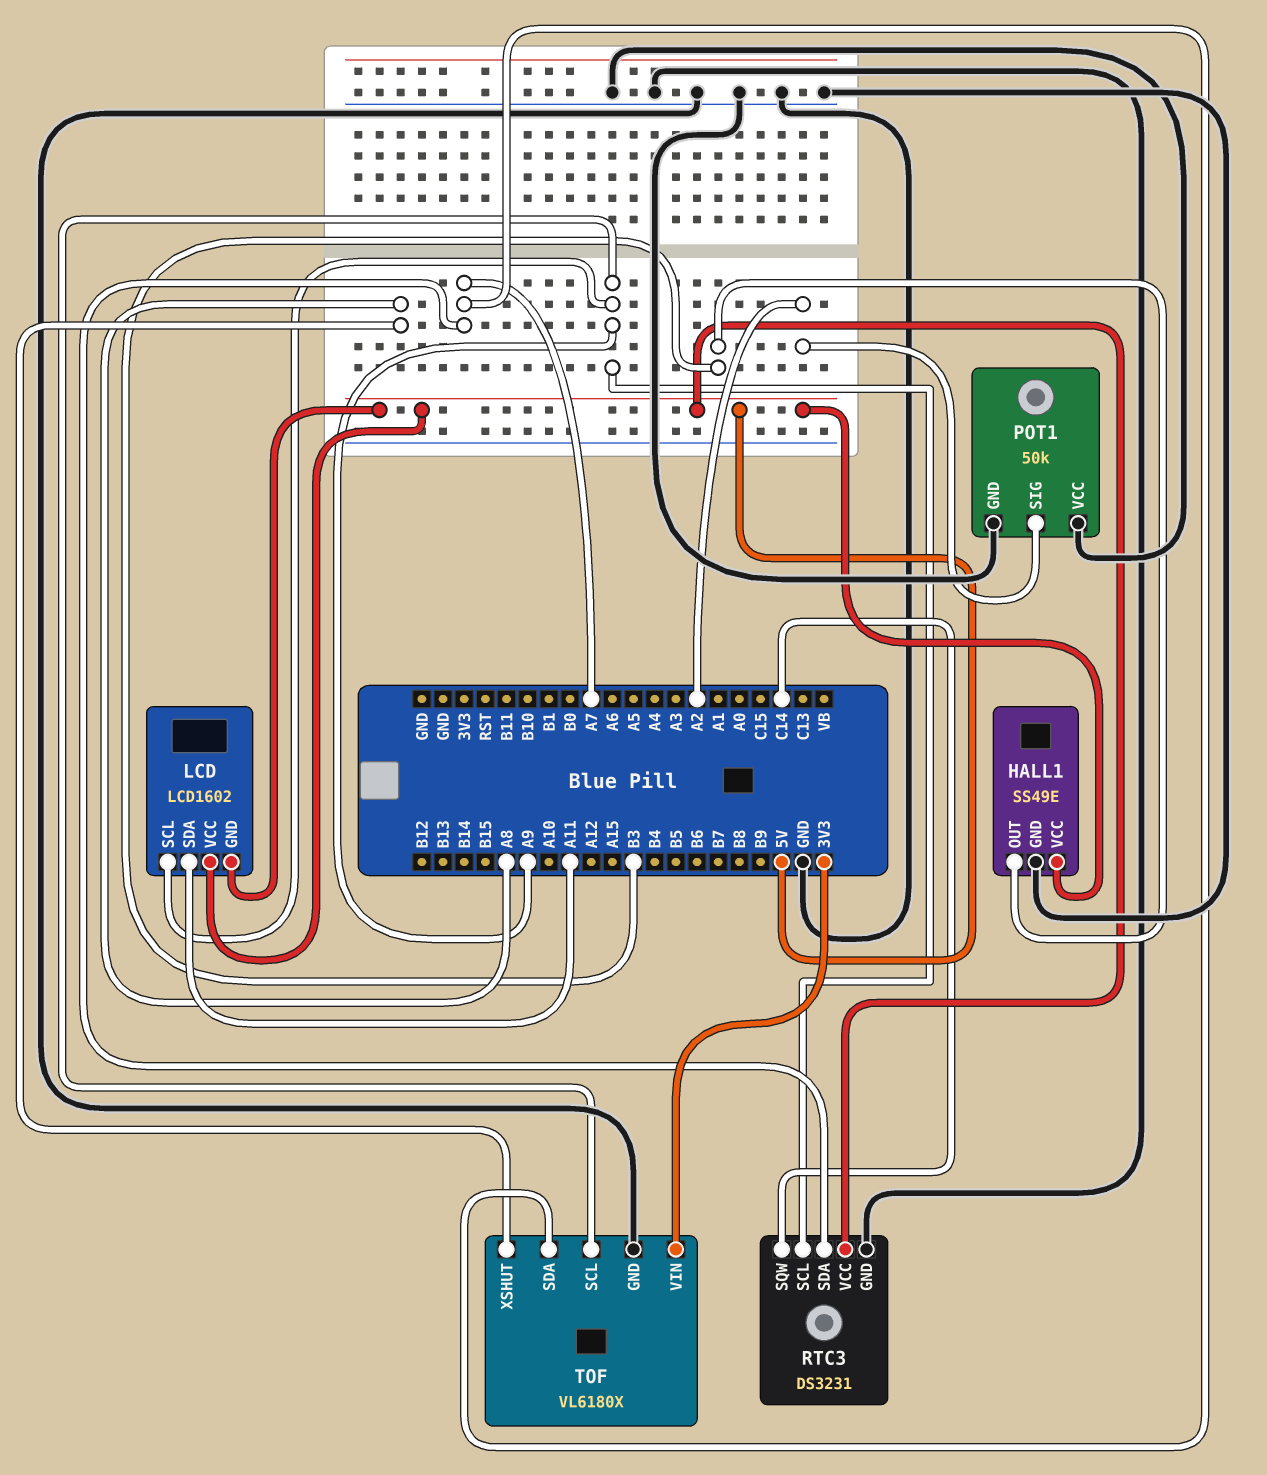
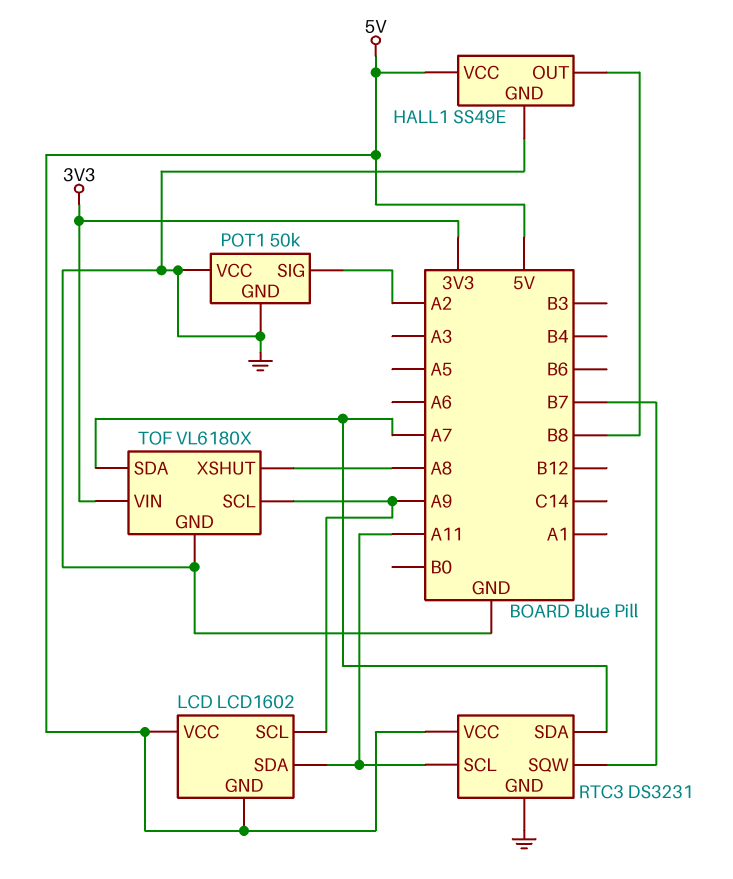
HALL1 pin OUT: B3 -> B8
RTC3 pin SCL: A9 -> A11
RTC3 pin SQW: C14 -> B7

